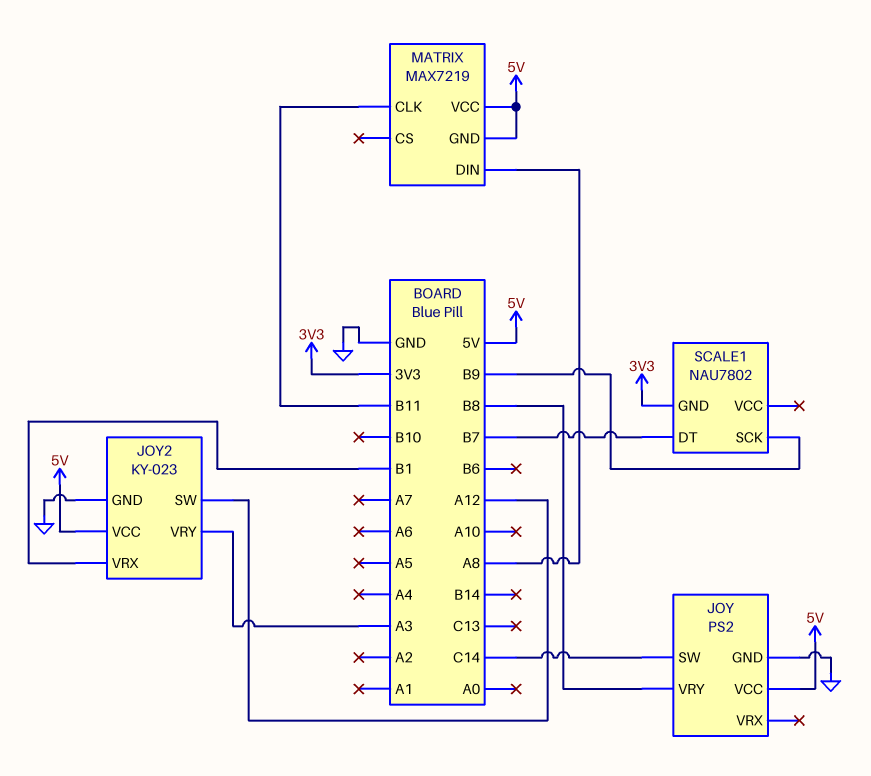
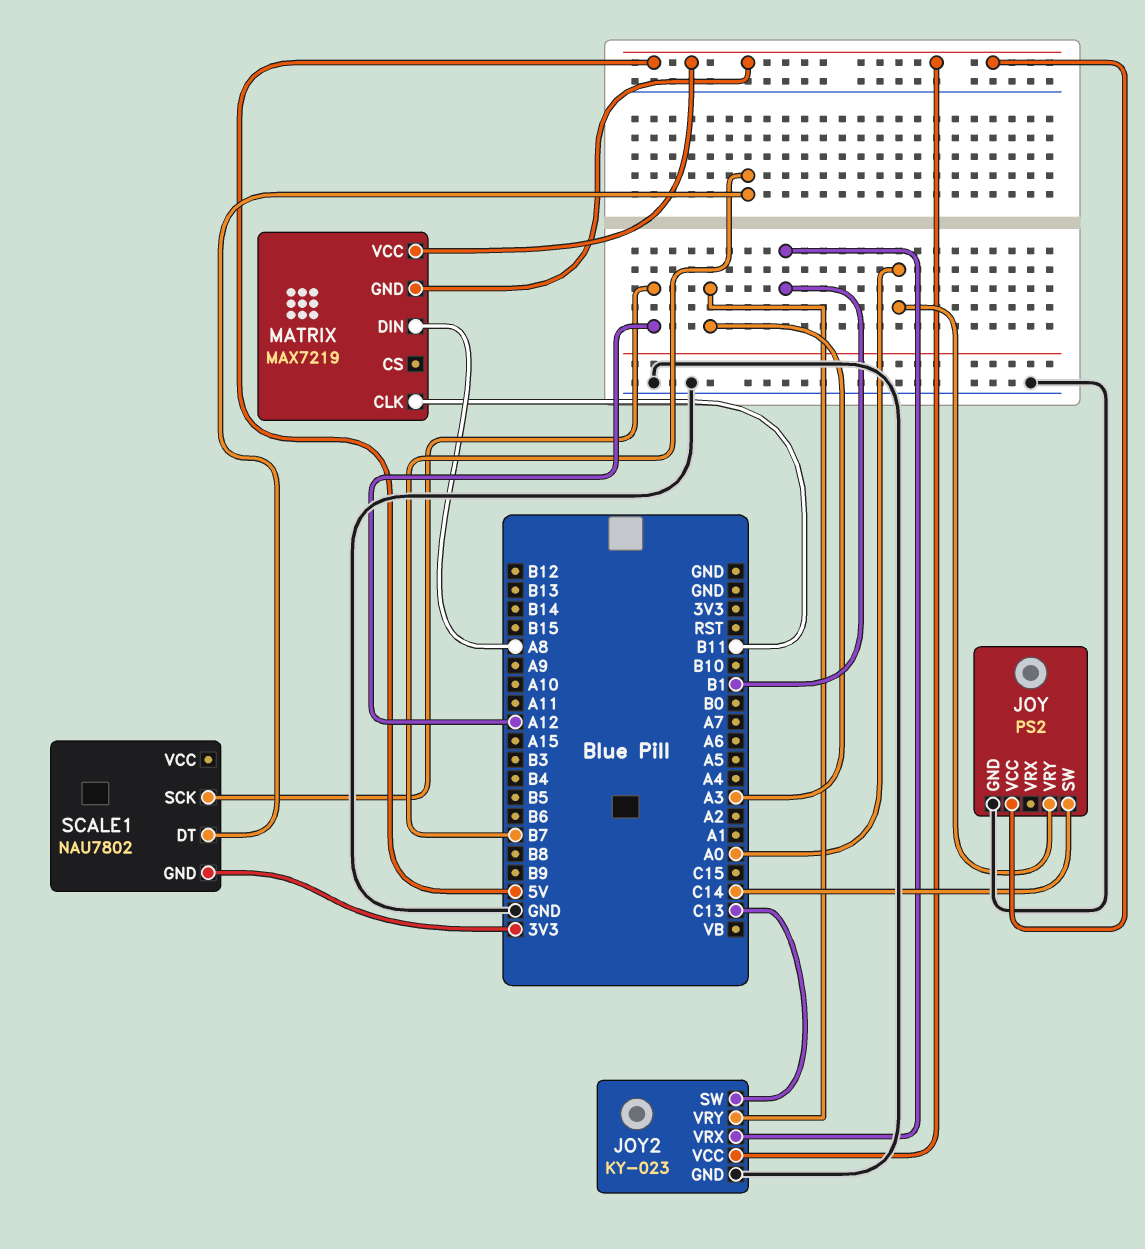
JOY pin VRY: B8 -> A0
JOY2 pin SW: A12 -> C13
SCALE1 pin SCK: B9 -> A12

